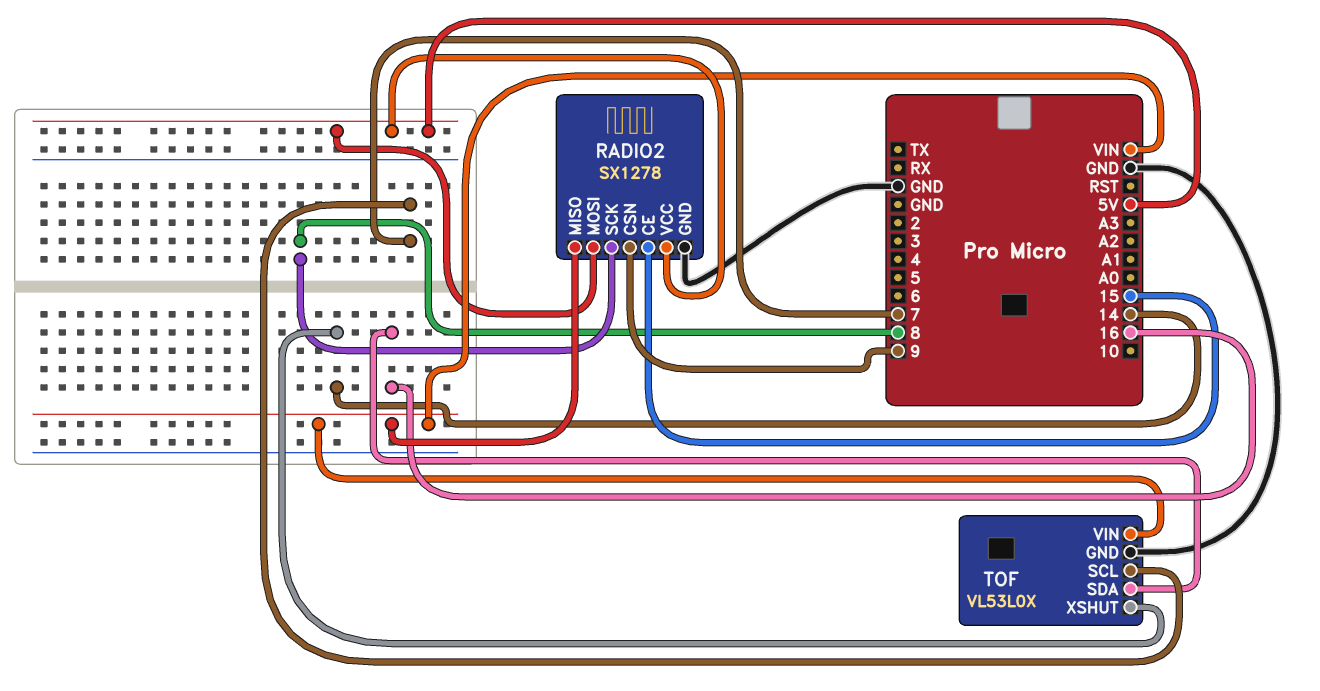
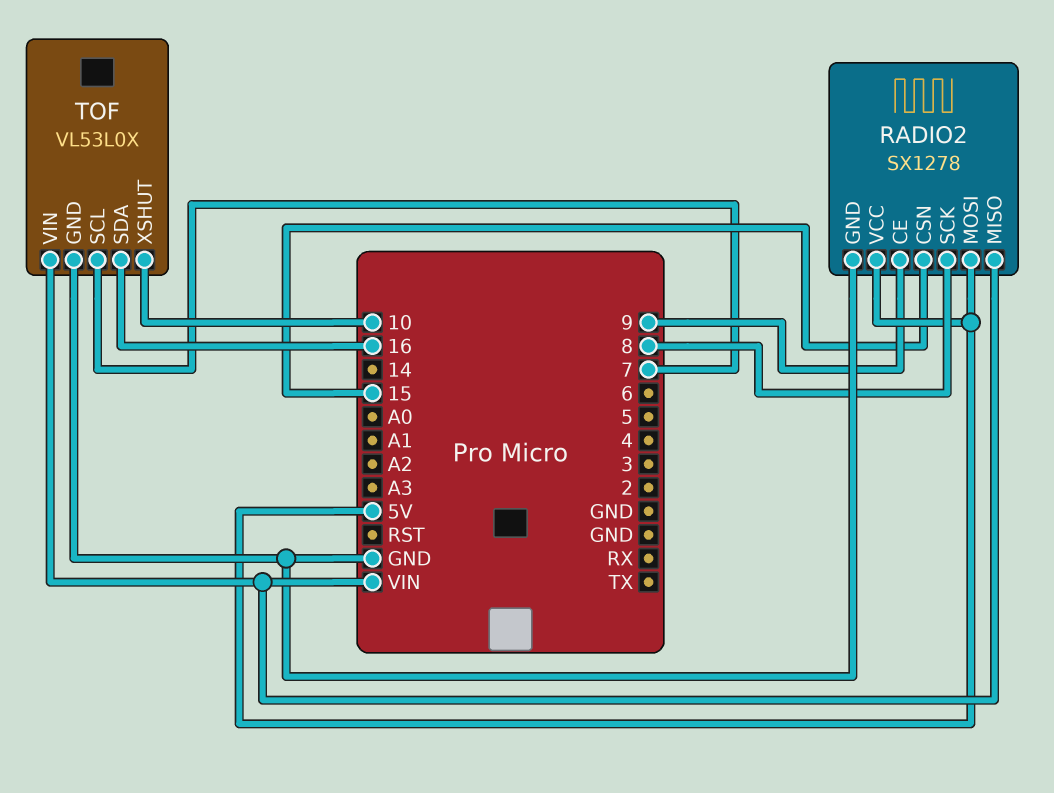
RADIO2 pin CE: 15 -> 9
RADIO2 pin CSN: 9 -> 15
TOF pin XSHUT: 14 -> 10

